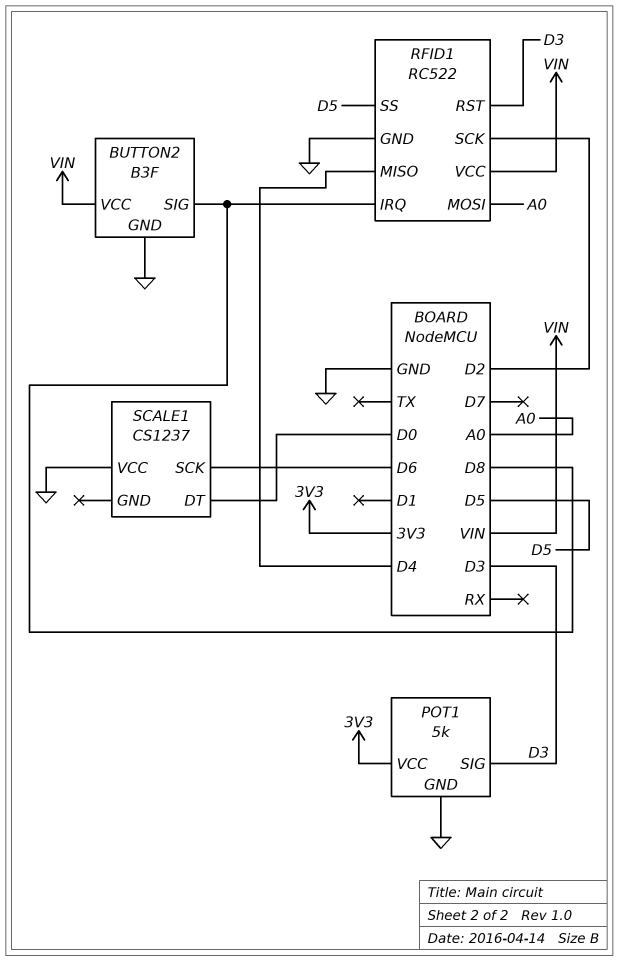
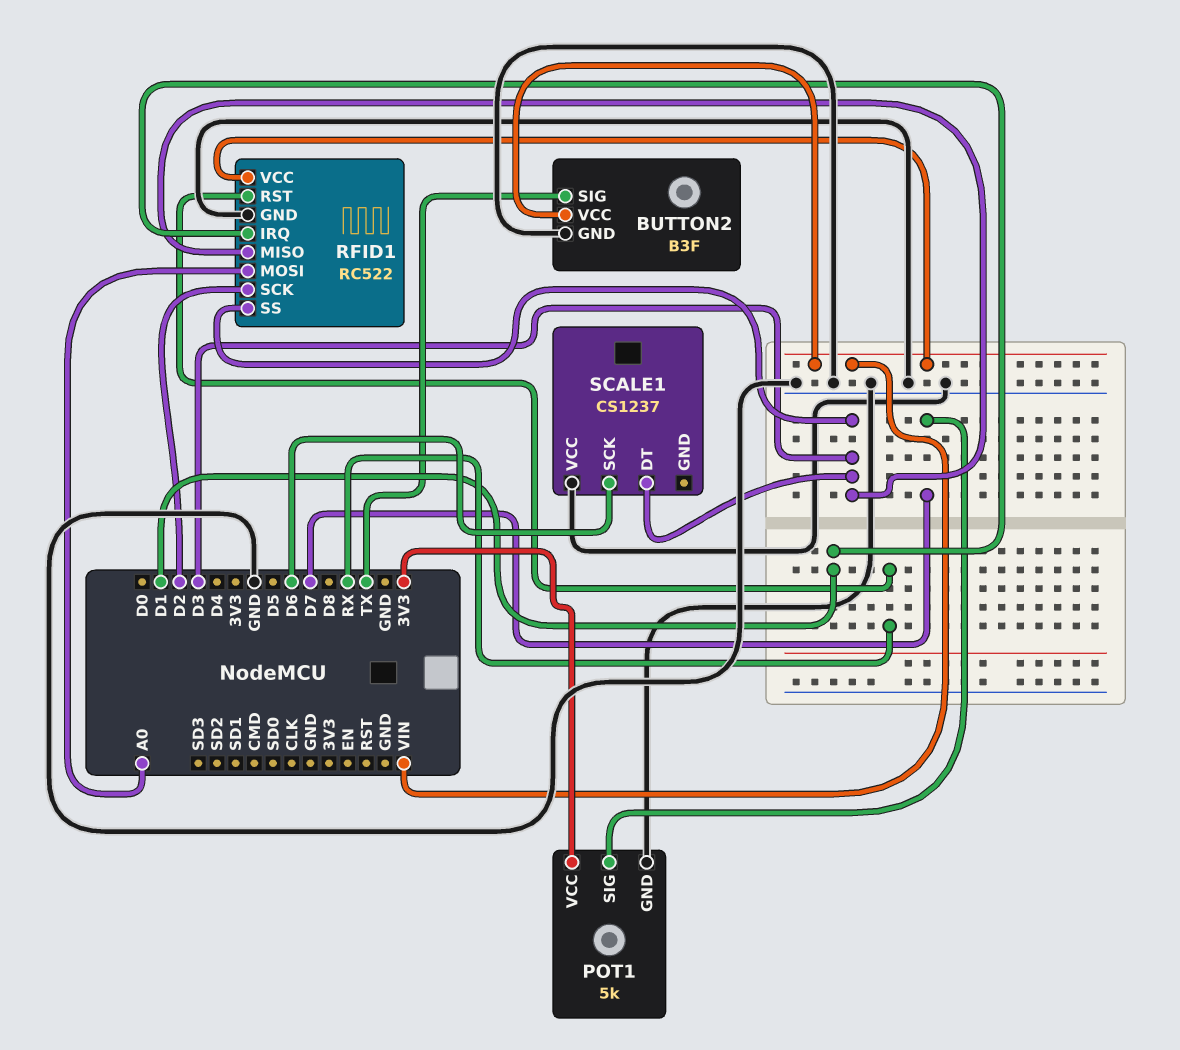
BUTTON2 pin SIG: D8 -> TX
POT1 pin SIG: D3 -> D7
RFID1 pin IRQ: D8 -> D1
RFID1 pin MISO: D4 -> D3
RFID1 pin RST: D3 -> RX
RFID1 pin SS: D5 -> D3
SCALE1 pin DT: D0 -> D3

